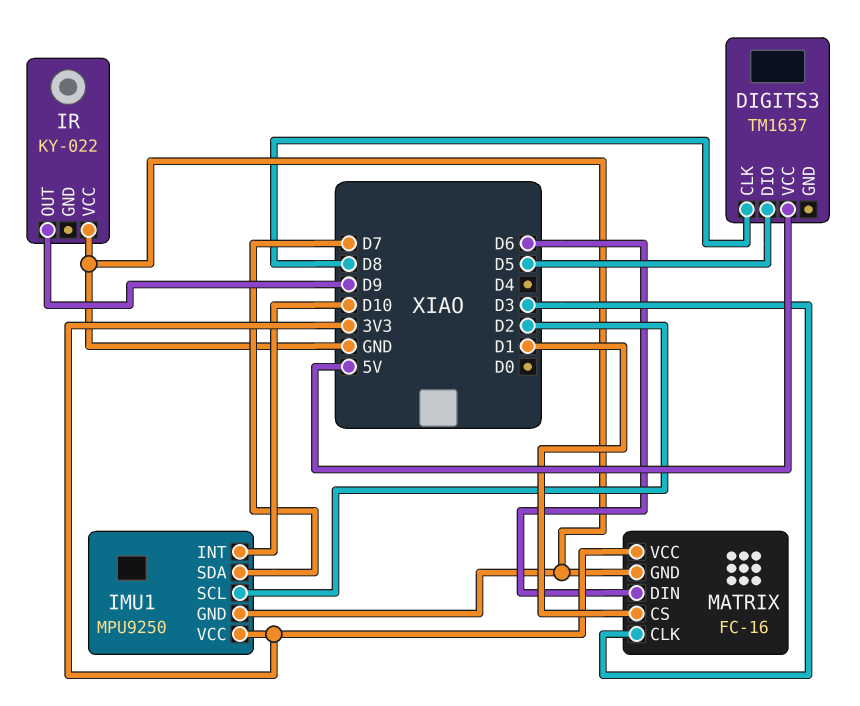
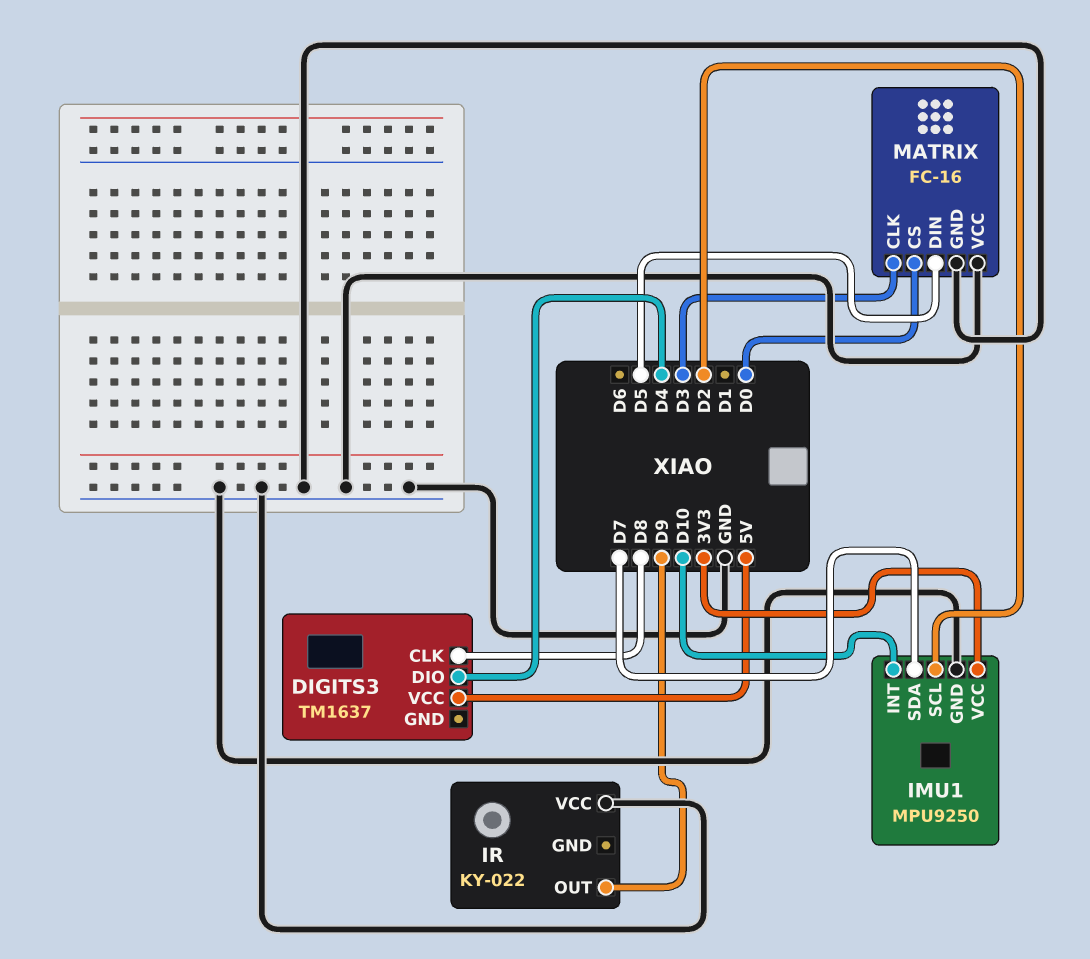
DIGITS3 pin DIO: D5 -> D4
MATRIX pin CS: D1 -> D0
MATRIX pin DIN: D6 -> D5
MATRIX pin VCC: 3V3 -> GND

